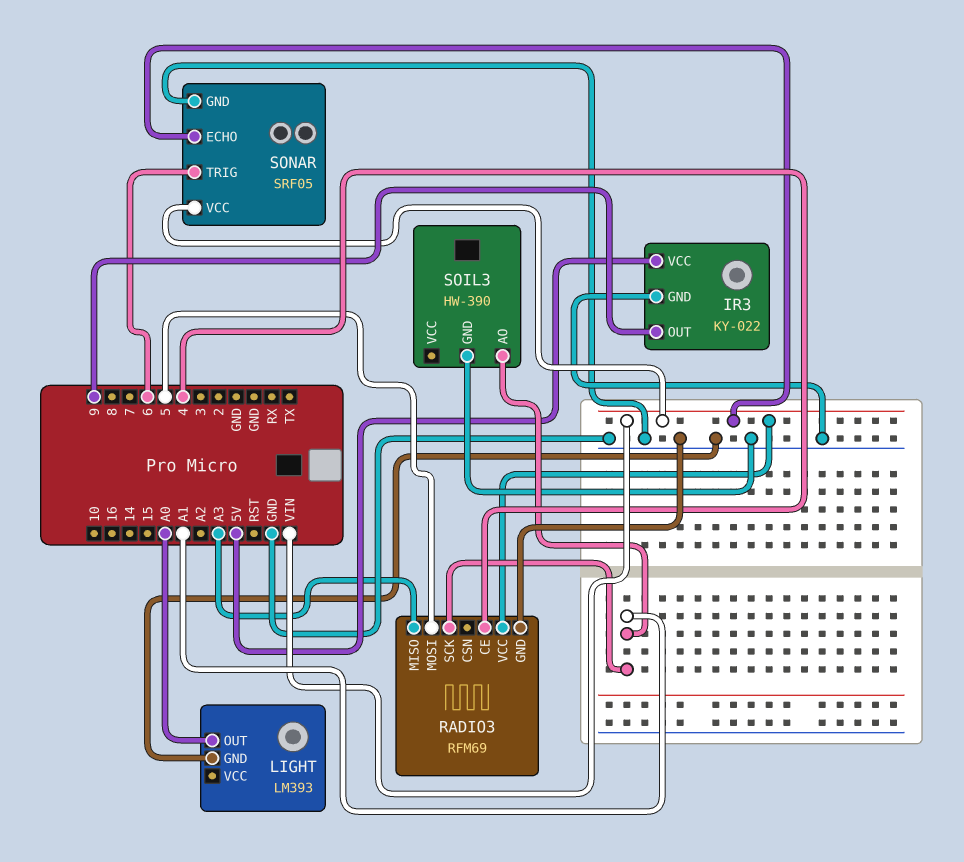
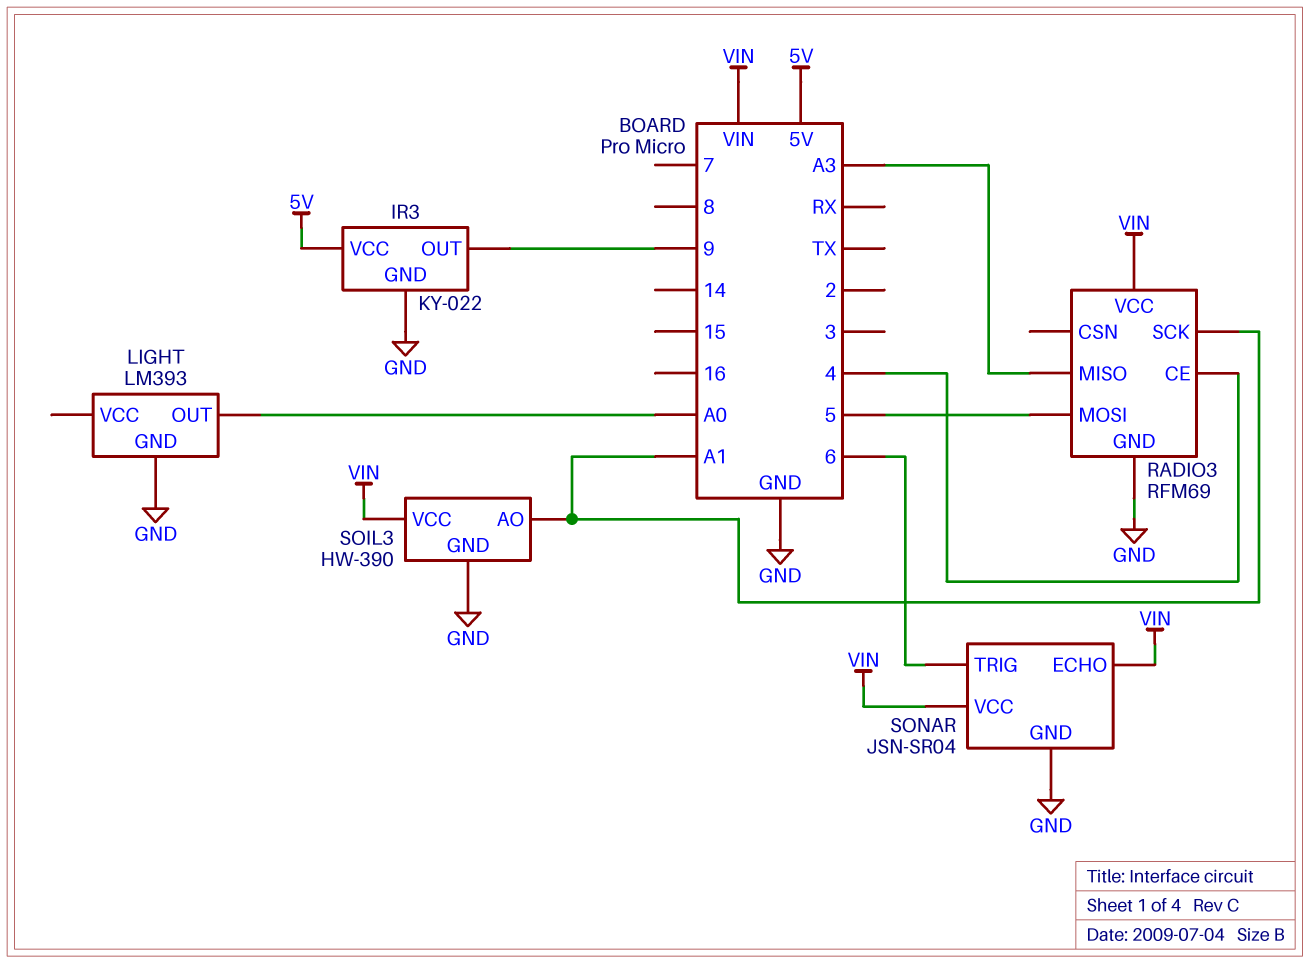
SOIL3 pin VCC: none -> VIN
SONAR: SRF05 -> JSN-SR04

